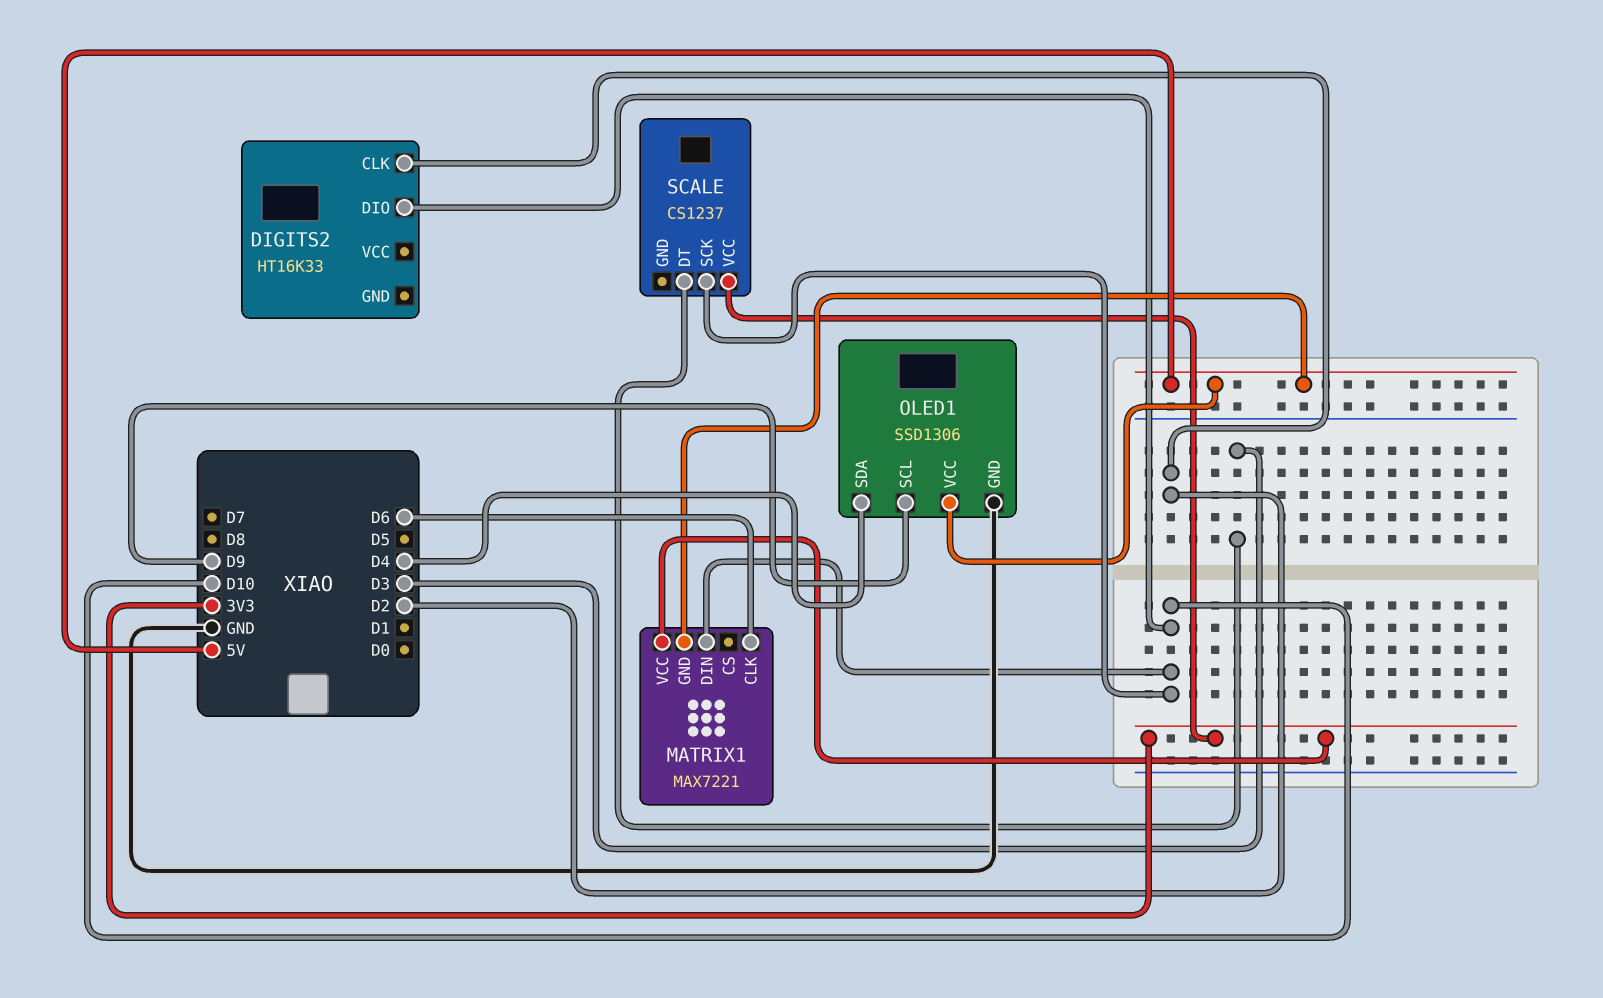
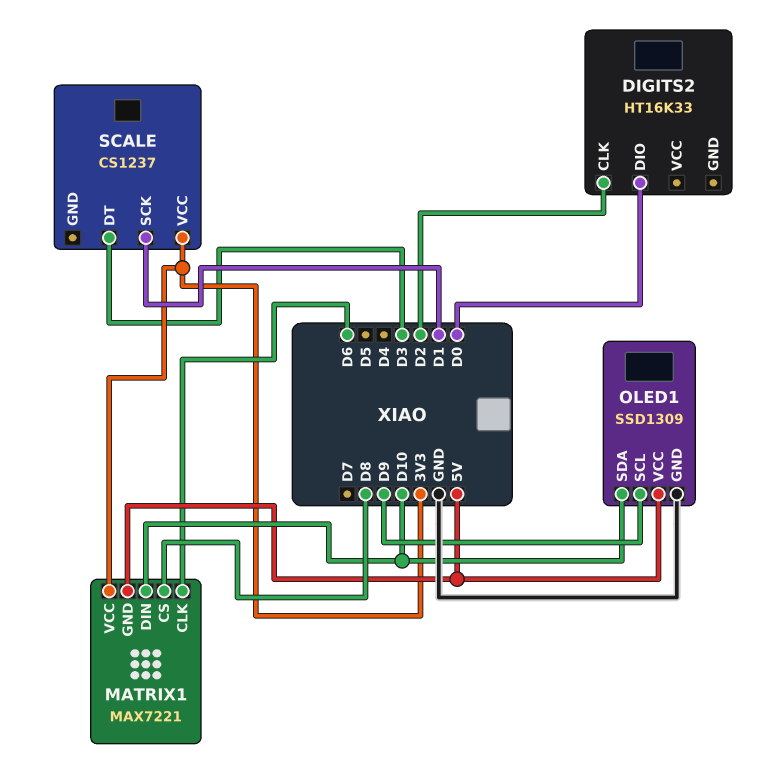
DIGITS2 pin DIO: D10 -> D0
MATRIX1 pin CS: none -> D8
OLED1: SSD1306 -> SSD1309
OLED1 pin SDA: D4 -> D10
SCALE pin SCK: D10 -> D1

